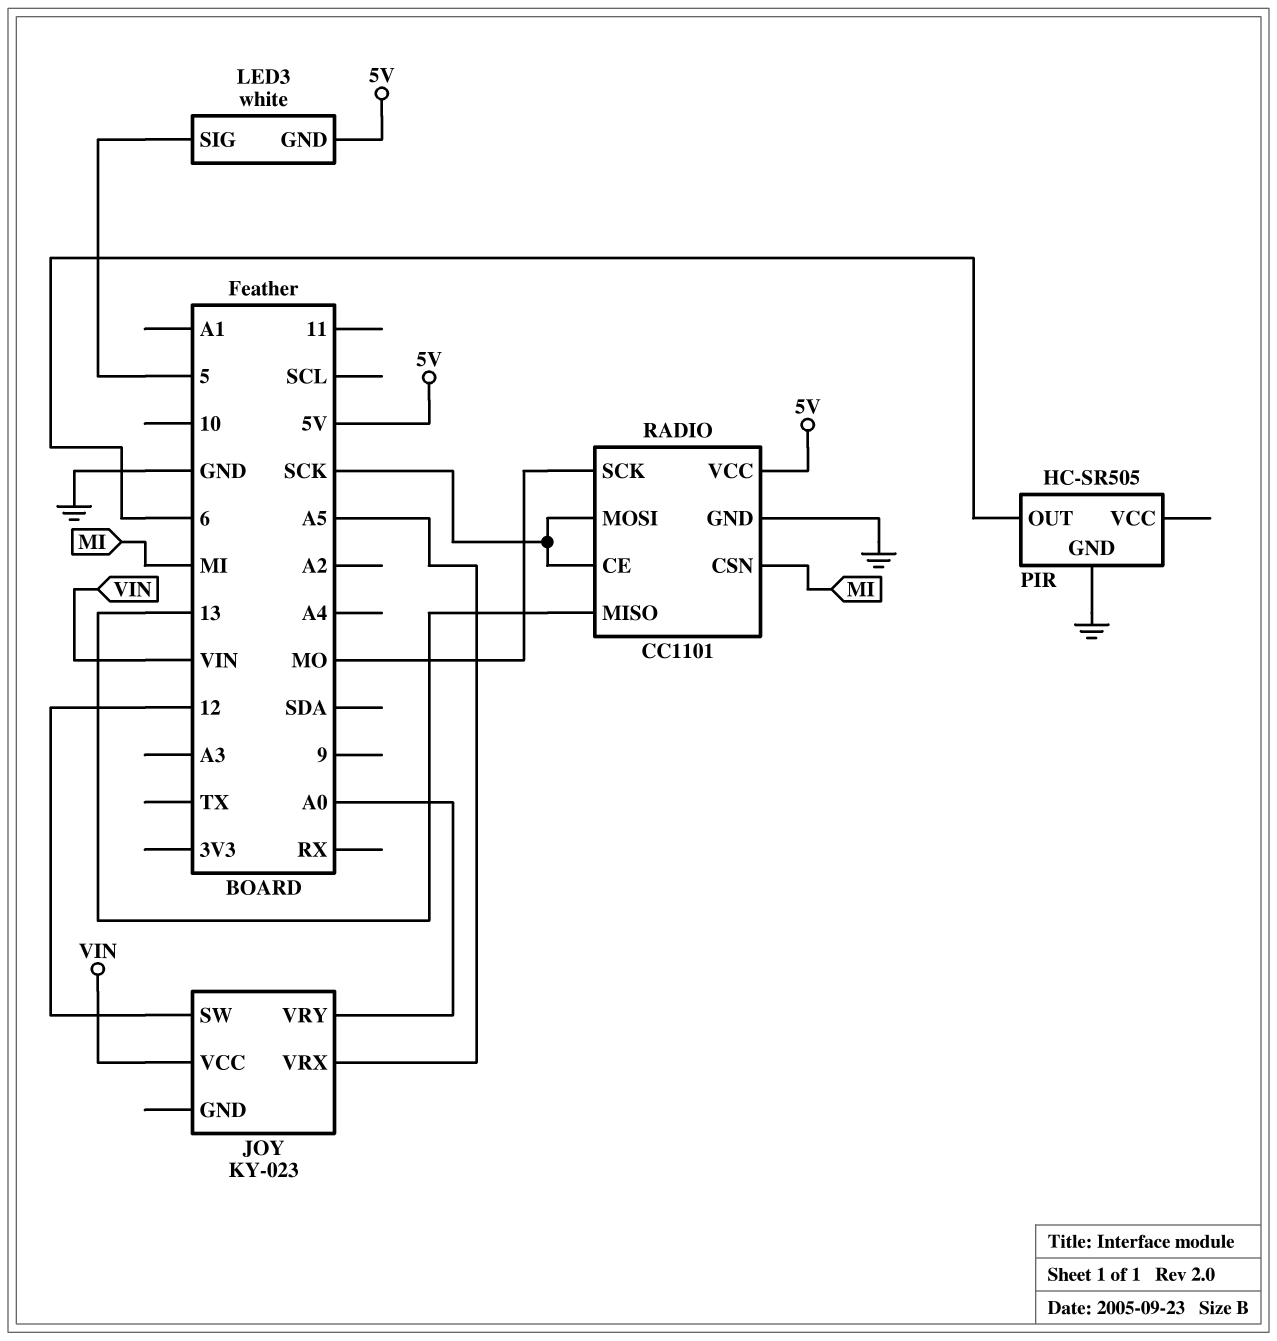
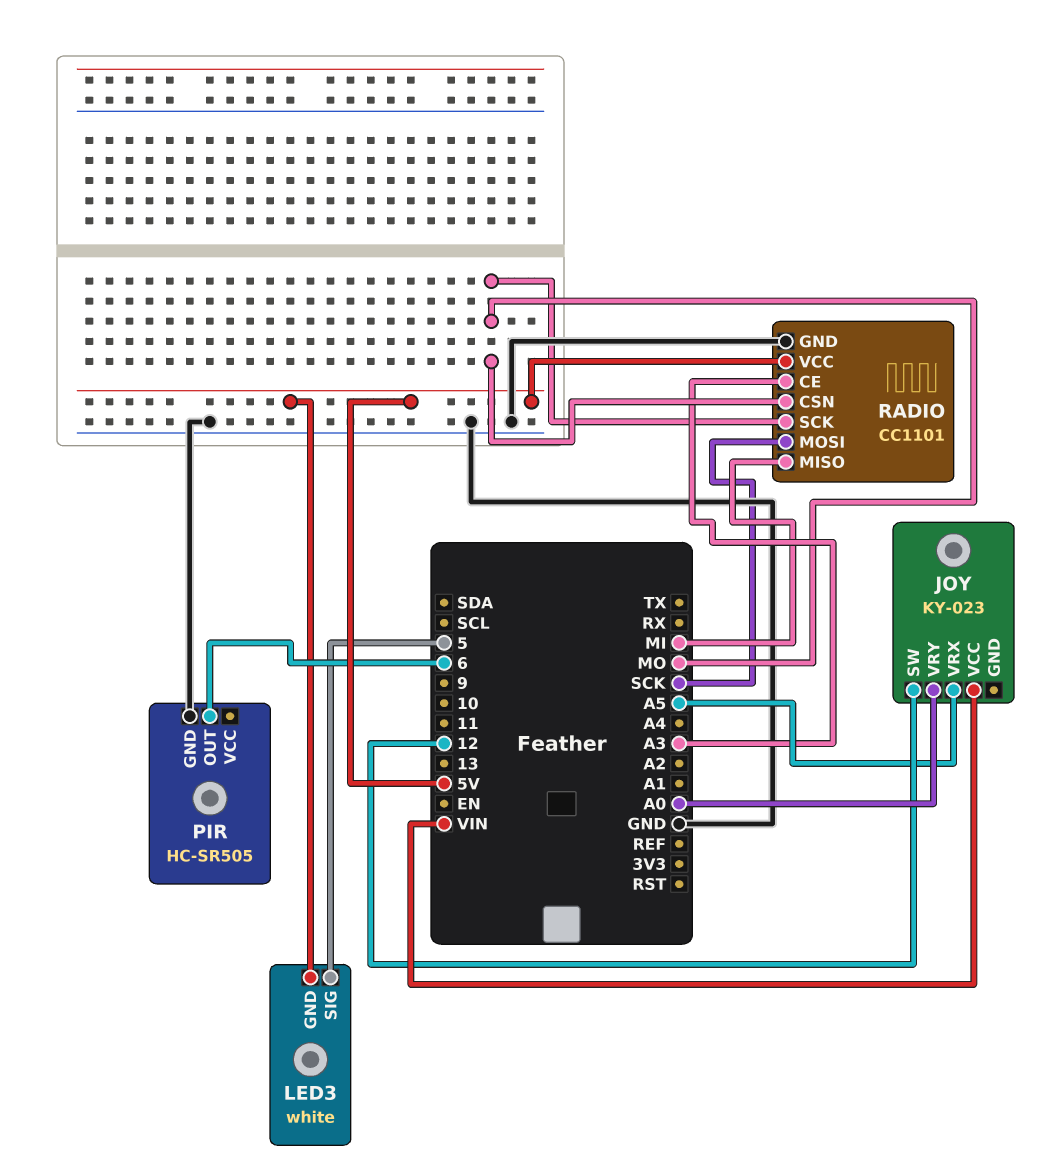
RADIO pin CE: SCK -> A3
RADIO pin CSN: MI -> MO
RADIO pin MISO: 13 -> MI

